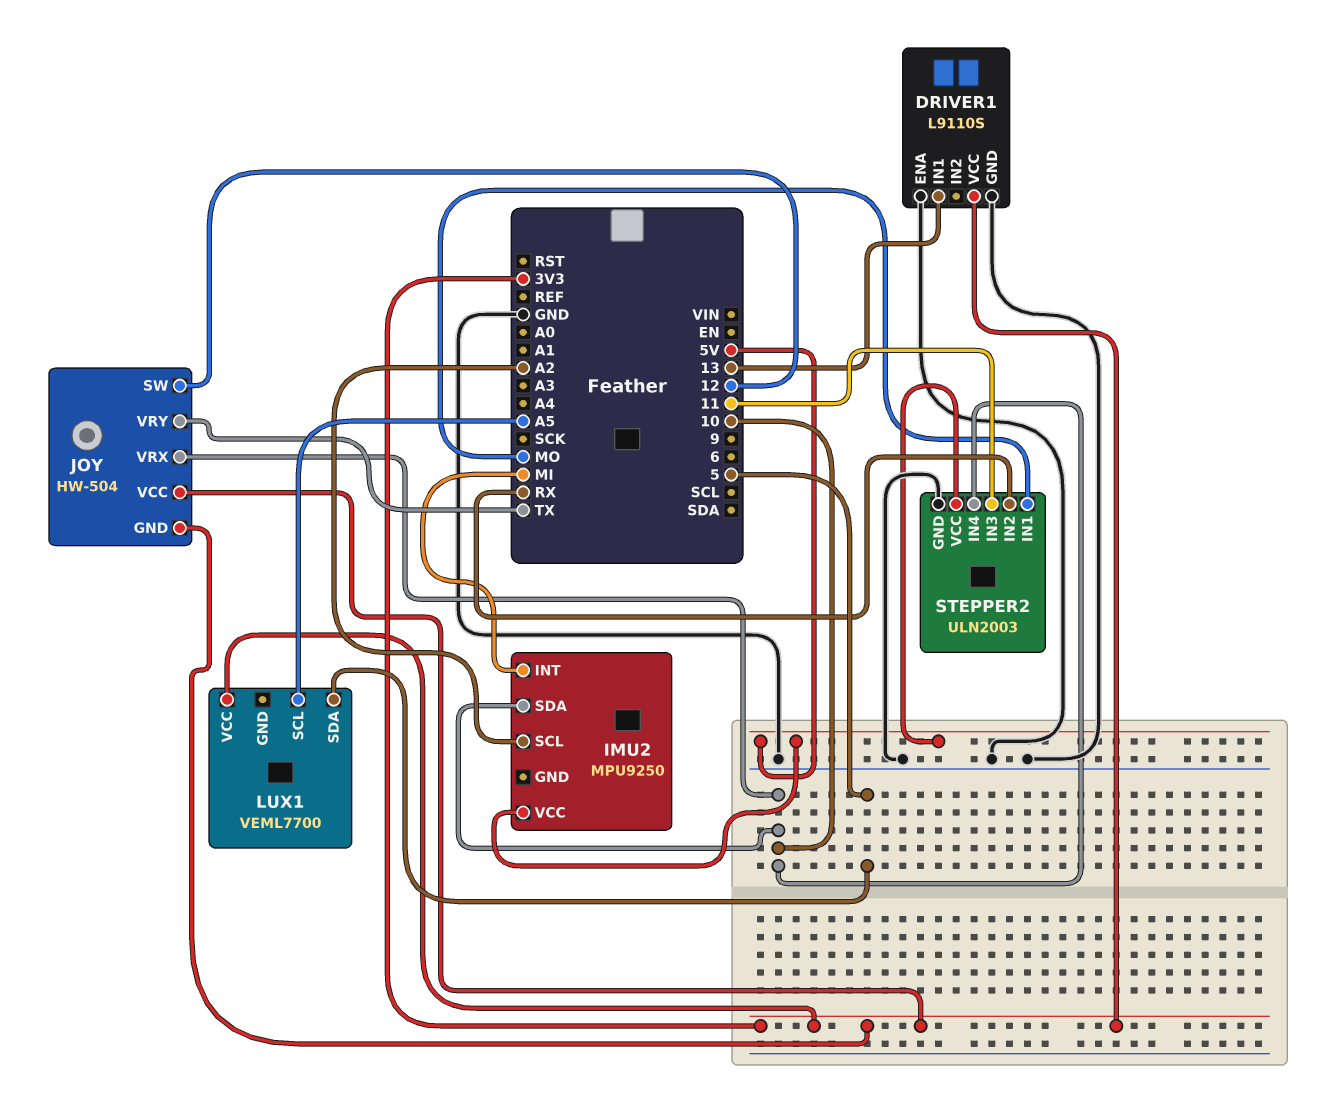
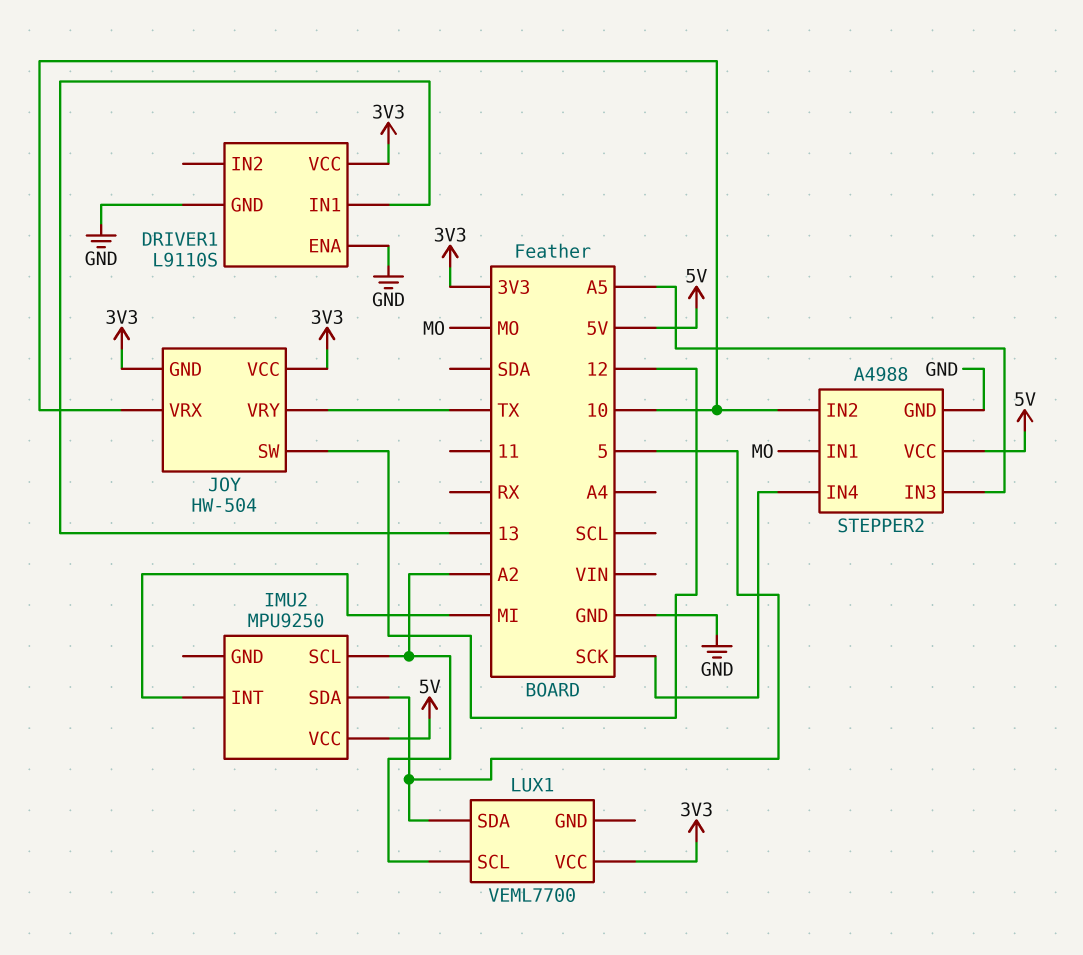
IMU2 pin SDA: 10 -> 5
LUX1 pin SCL: A5 -> A2
STEPPER2: ULN2003 -> A4988
STEPPER2 pin IN2: RX -> 10
STEPPER2 pin IN3: 11 -> A5
STEPPER2 pin IN4: 10 -> SCK

